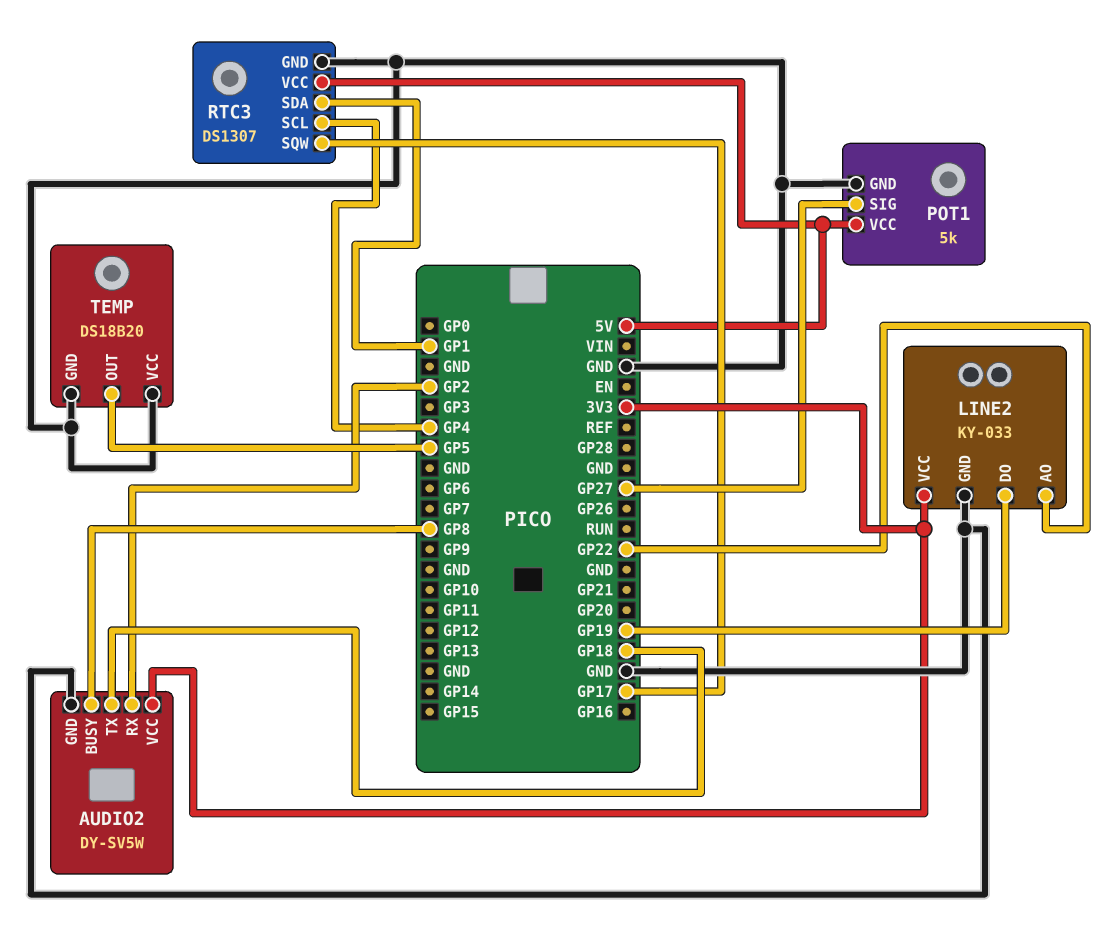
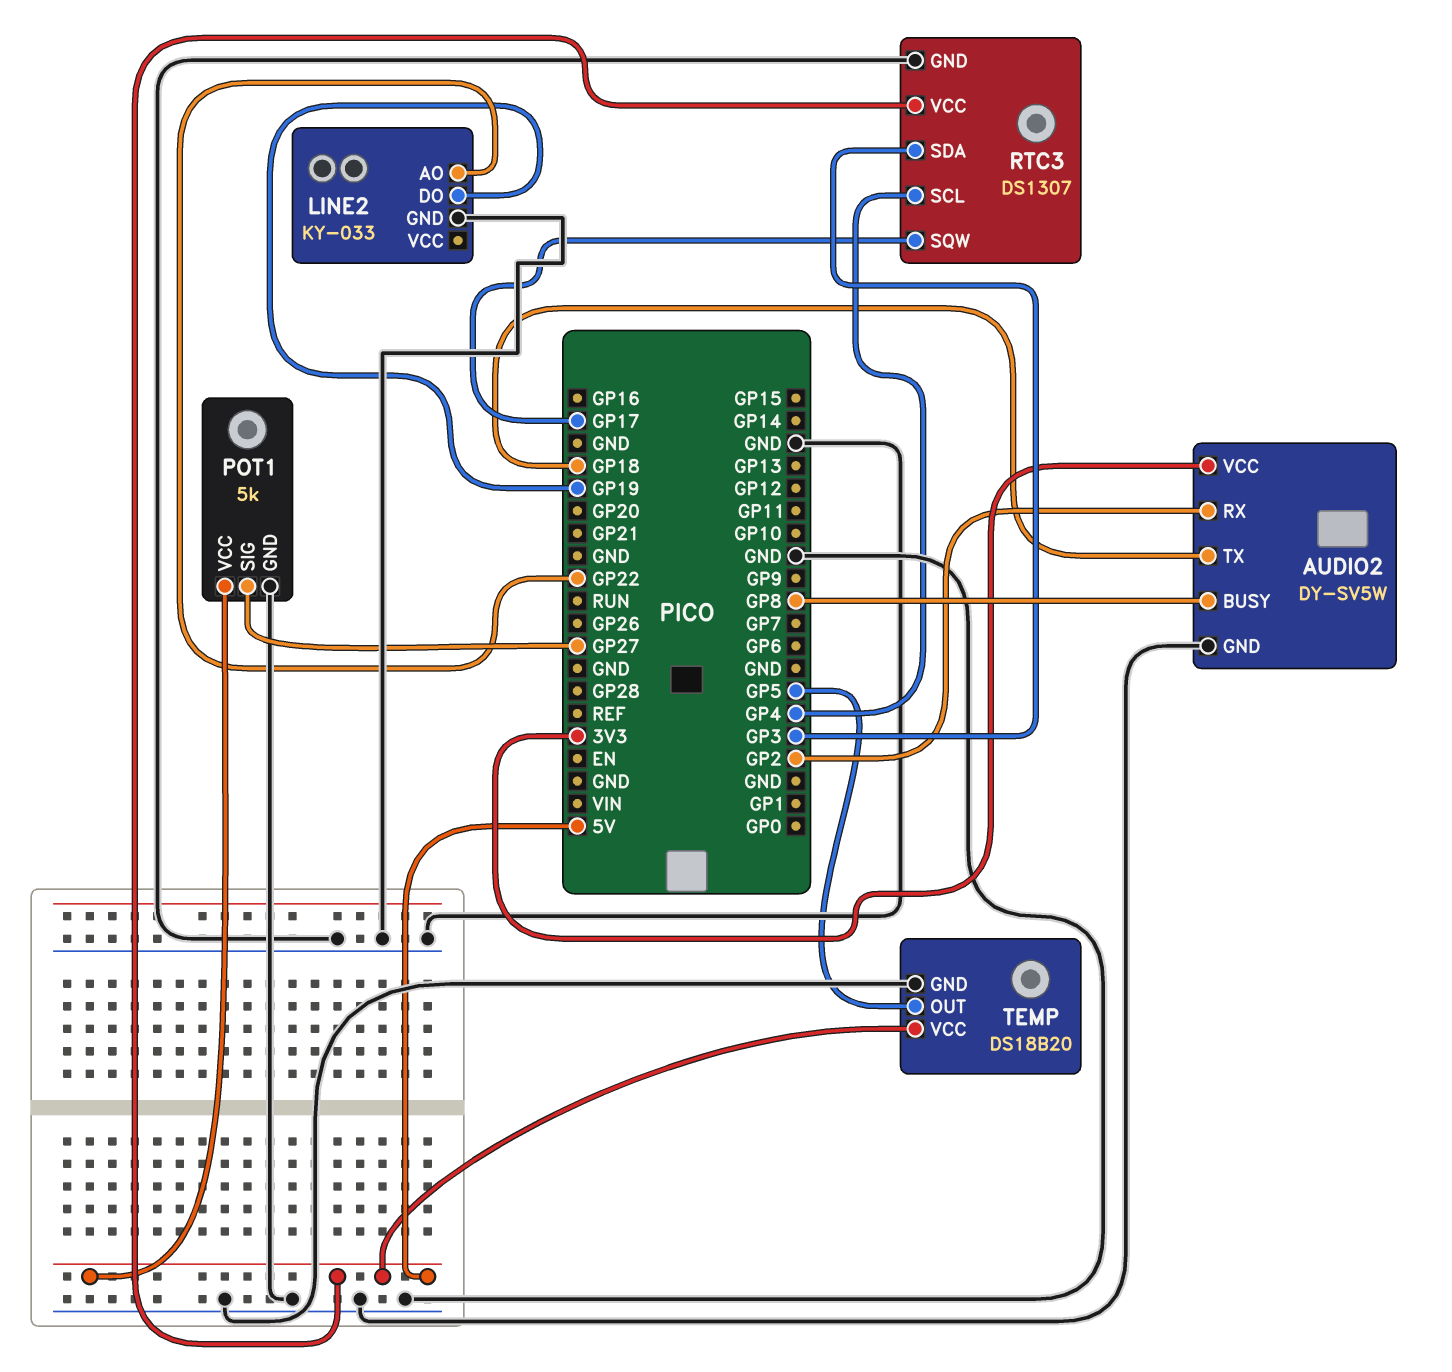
LINE2 pin VCC: 3V3 -> none
RTC3 pin SDA: GP1 -> GP3
TEMP pin VCC: GND -> 5V

